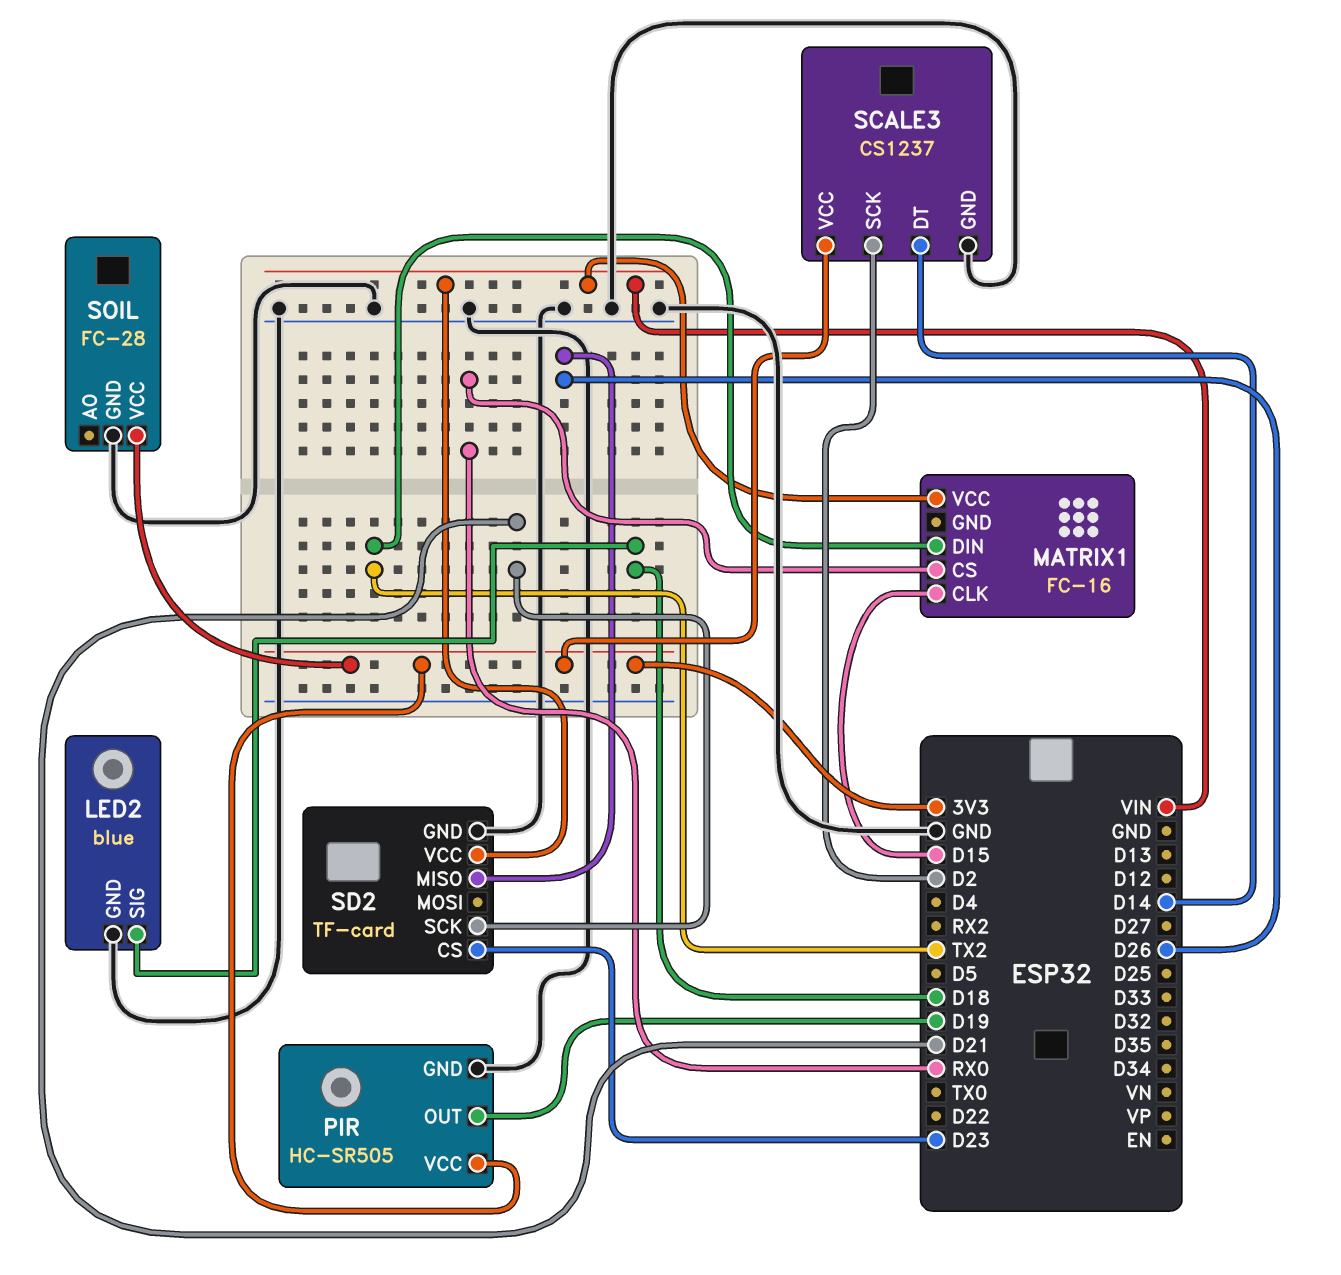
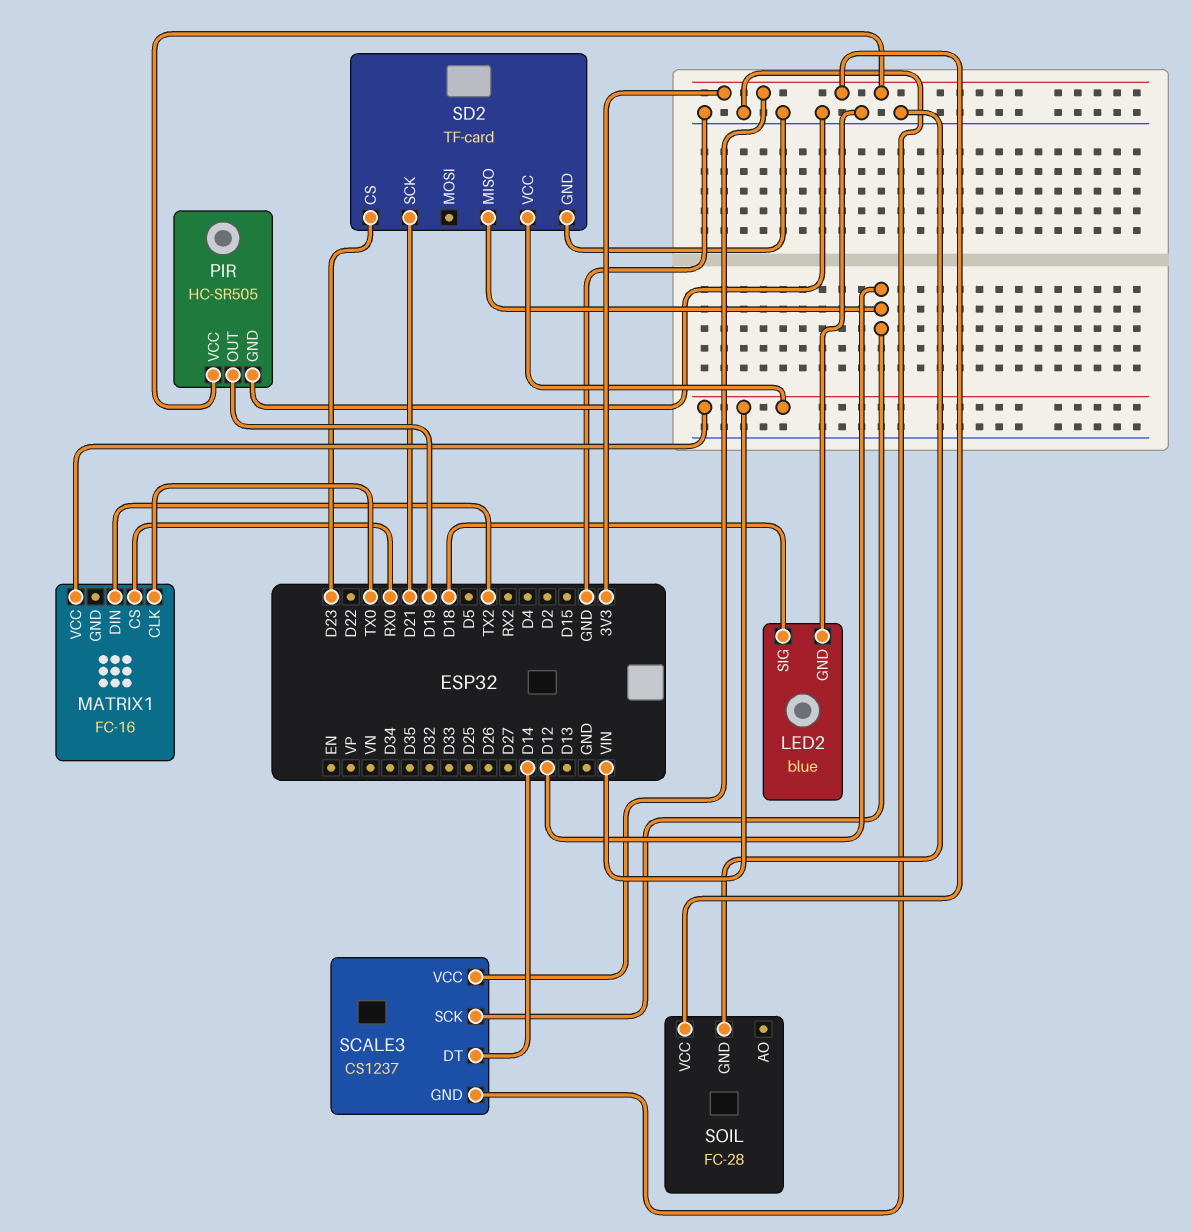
MATRIX1 pin CLK: D15 -> TX0
SCALE3 pin SCK: D2 -> D12
SD2 pin MISO: D26 -> D12

